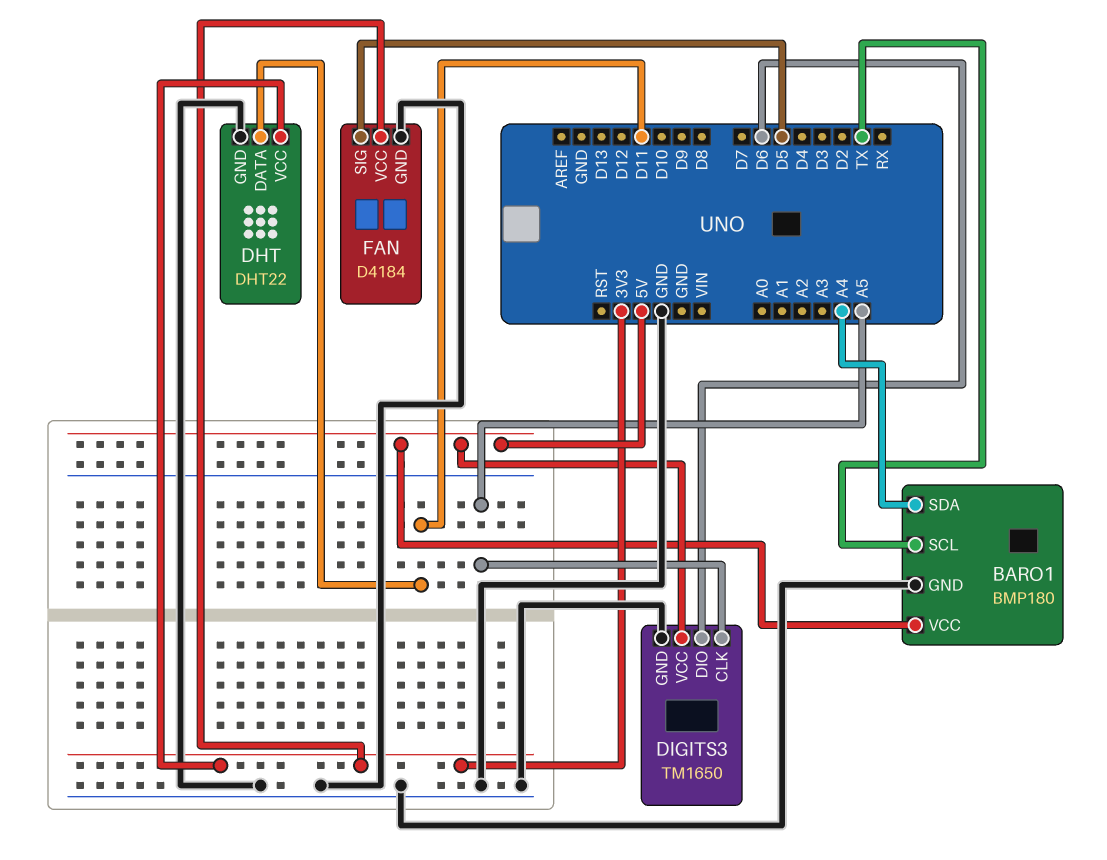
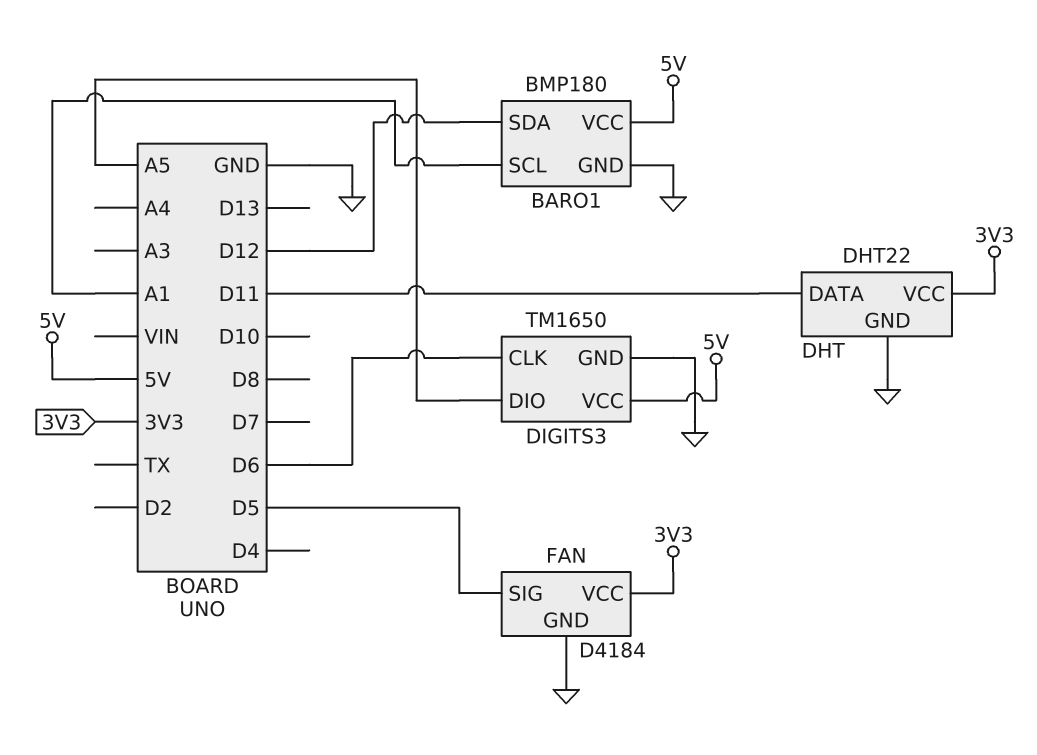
BARO1 pin SCL: TX -> A1
BARO1 pin SDA: A4 -> D12
DIGITS3 pin CLK: A5 -> D6
DIGITS3 pin DIO: D6 -> A5

